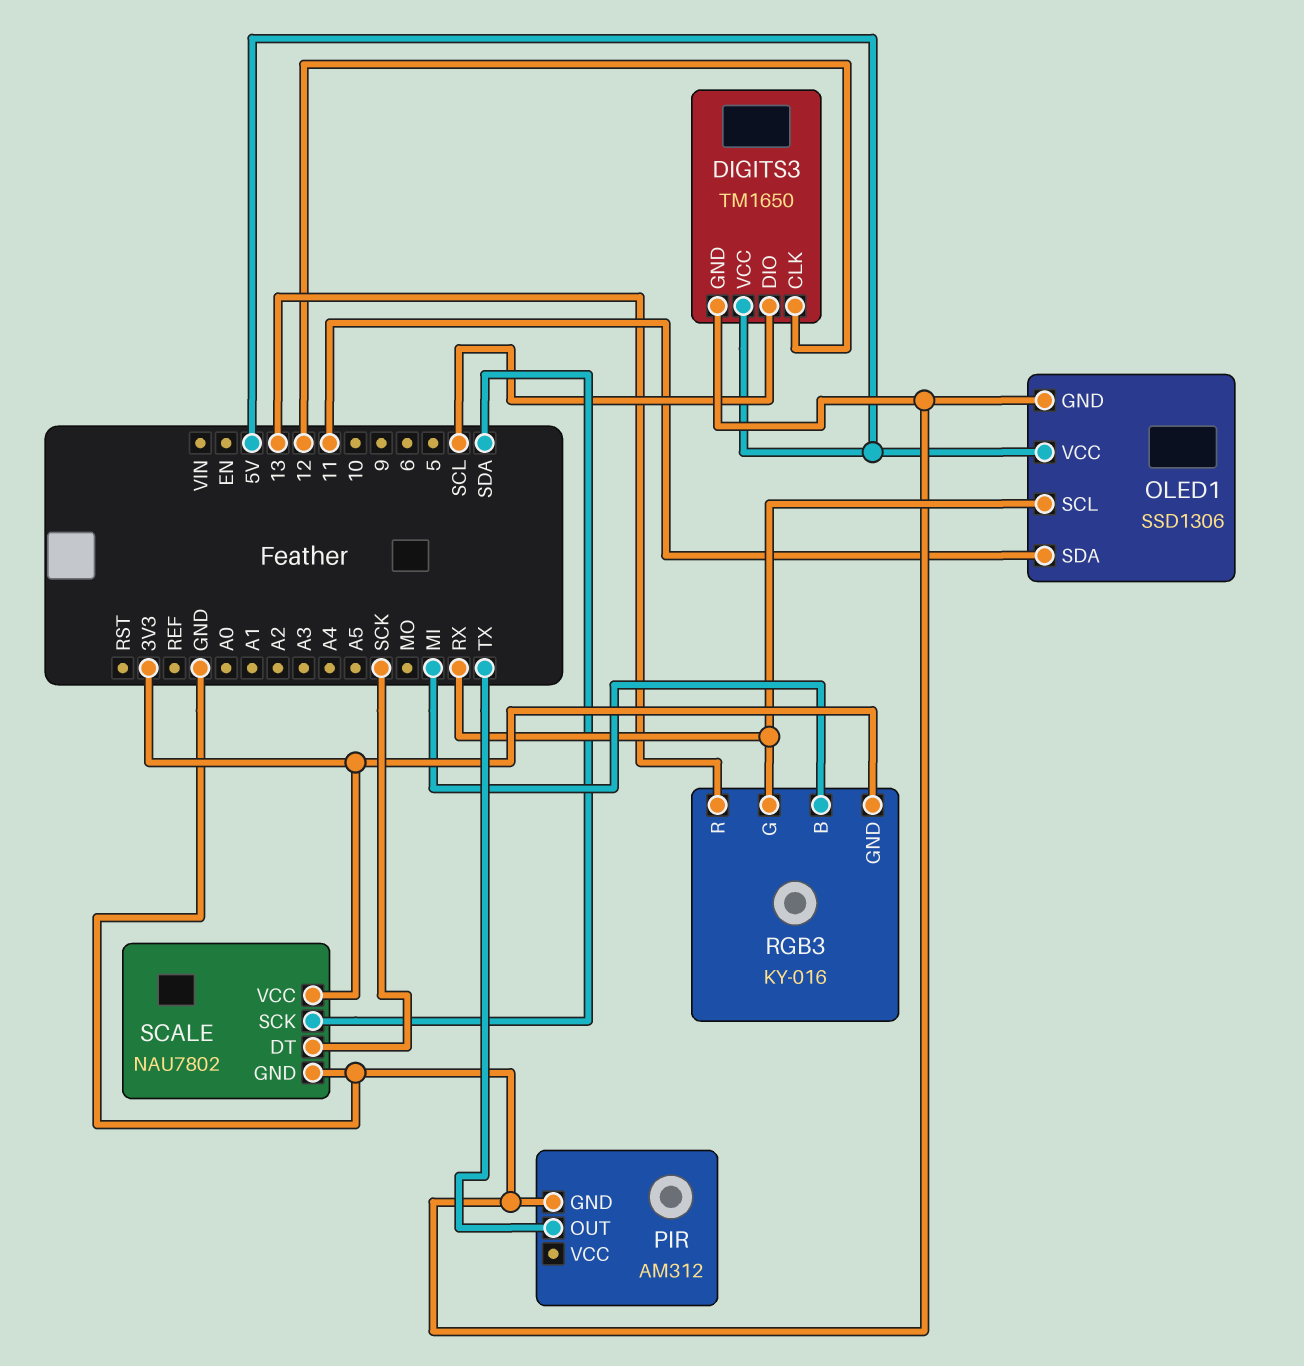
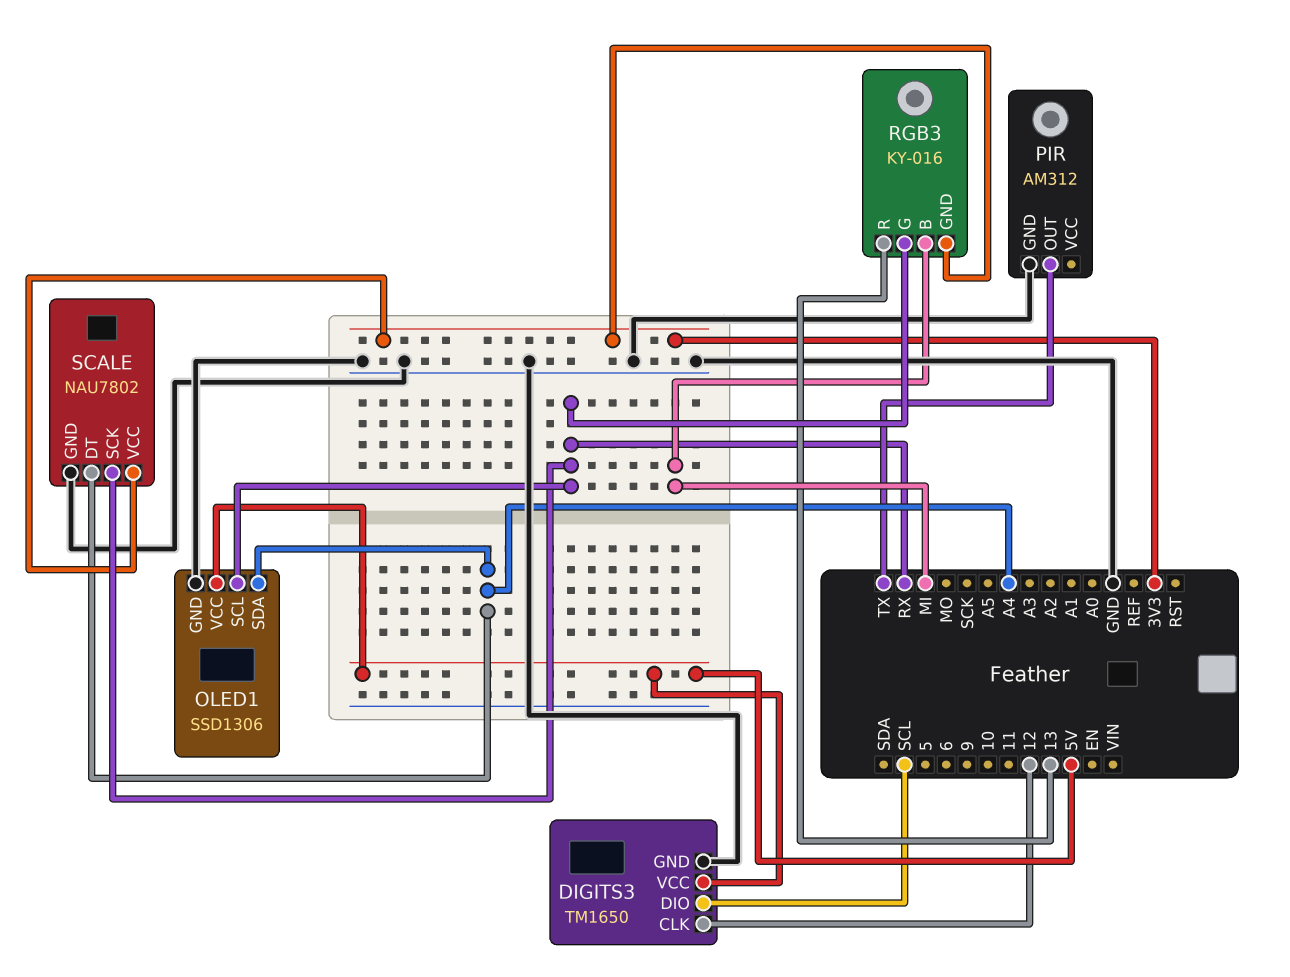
OLED1 pin SDA: 11 -> A4
SCALE pin DT: SCK -> A4
SCALE pin SCK: SDA -> RX

